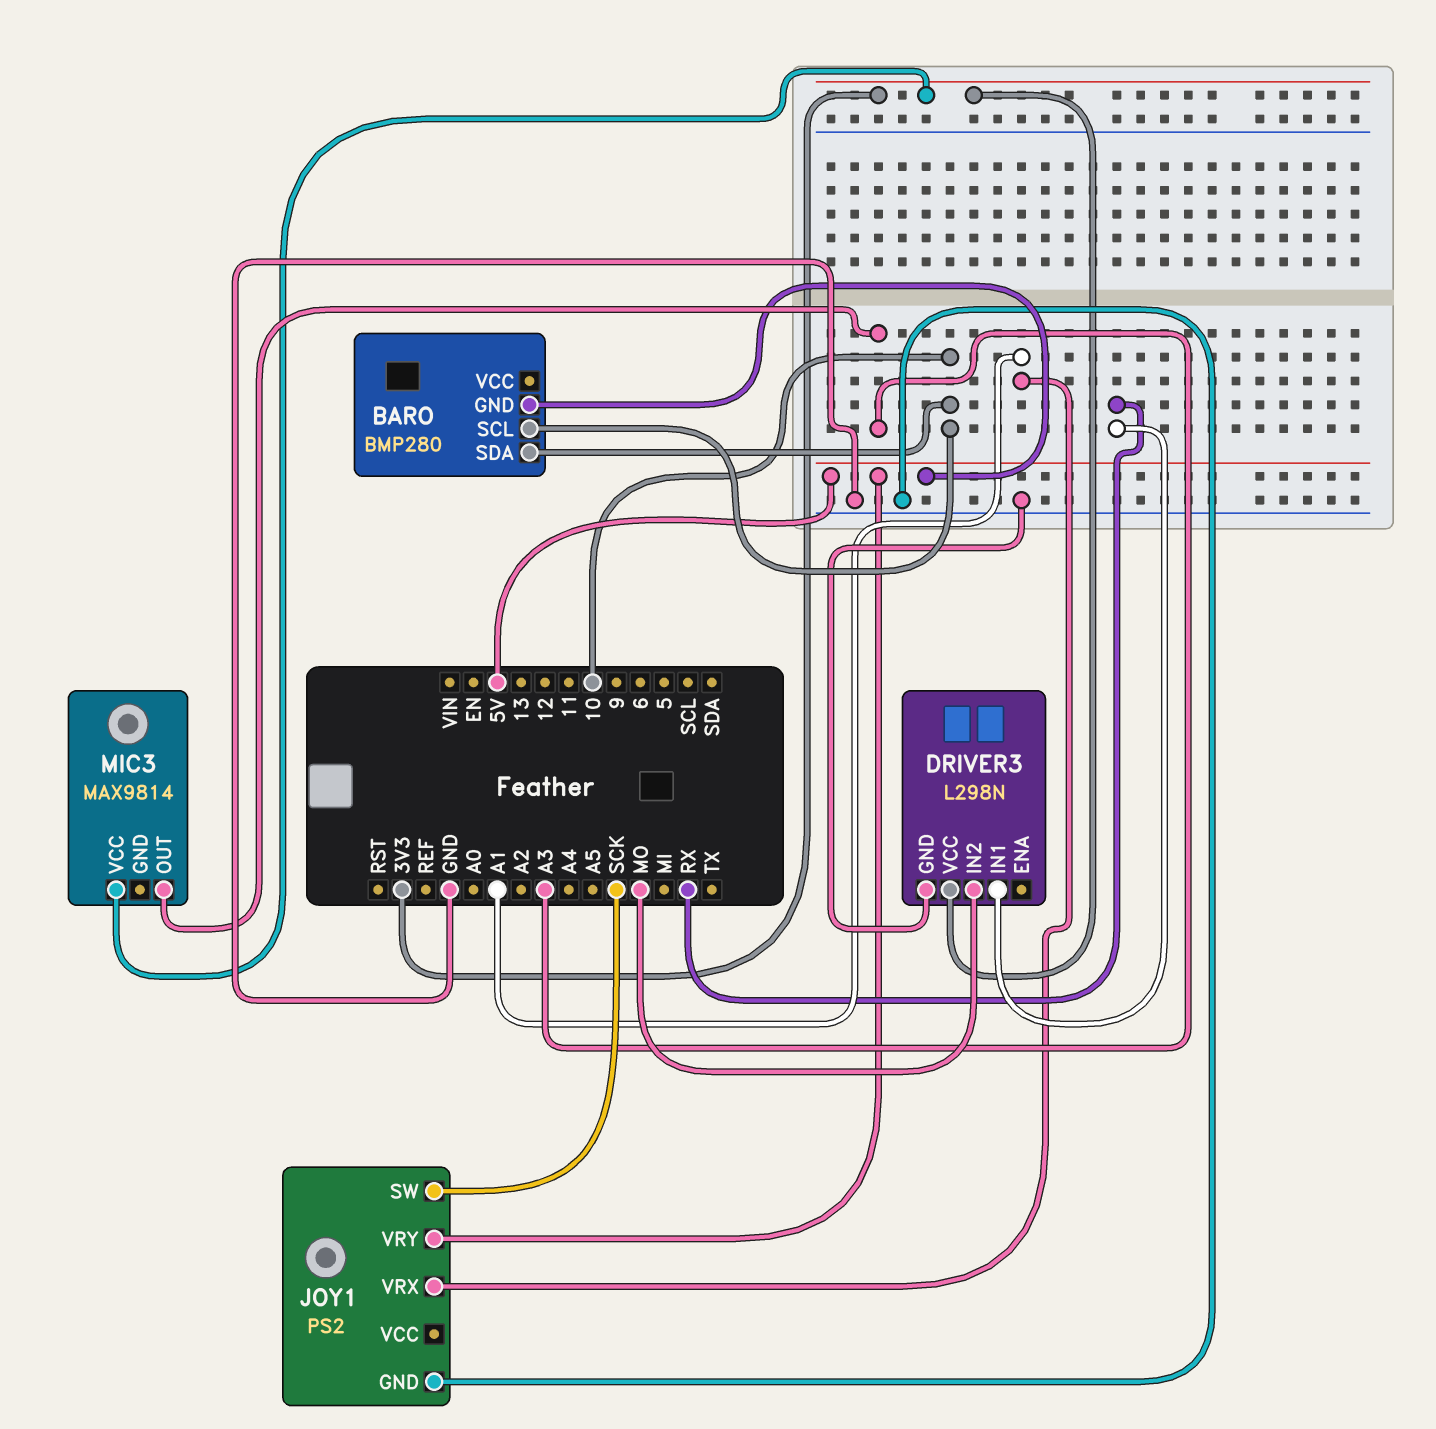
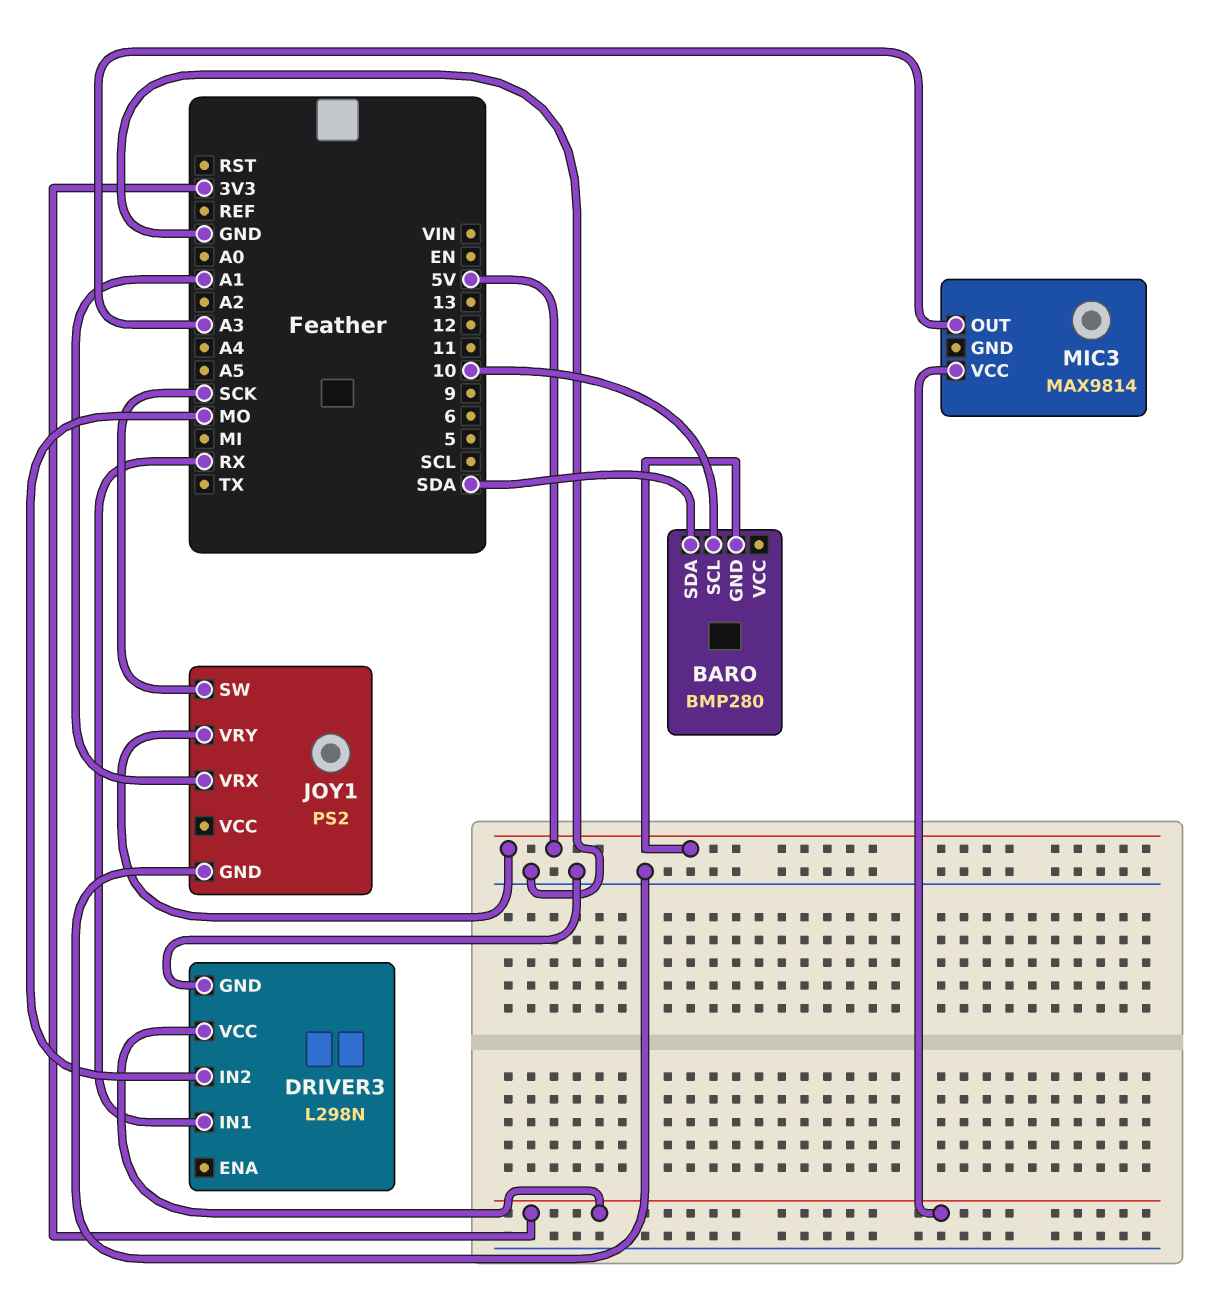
BARO pin SDA: 10 -> SDA

